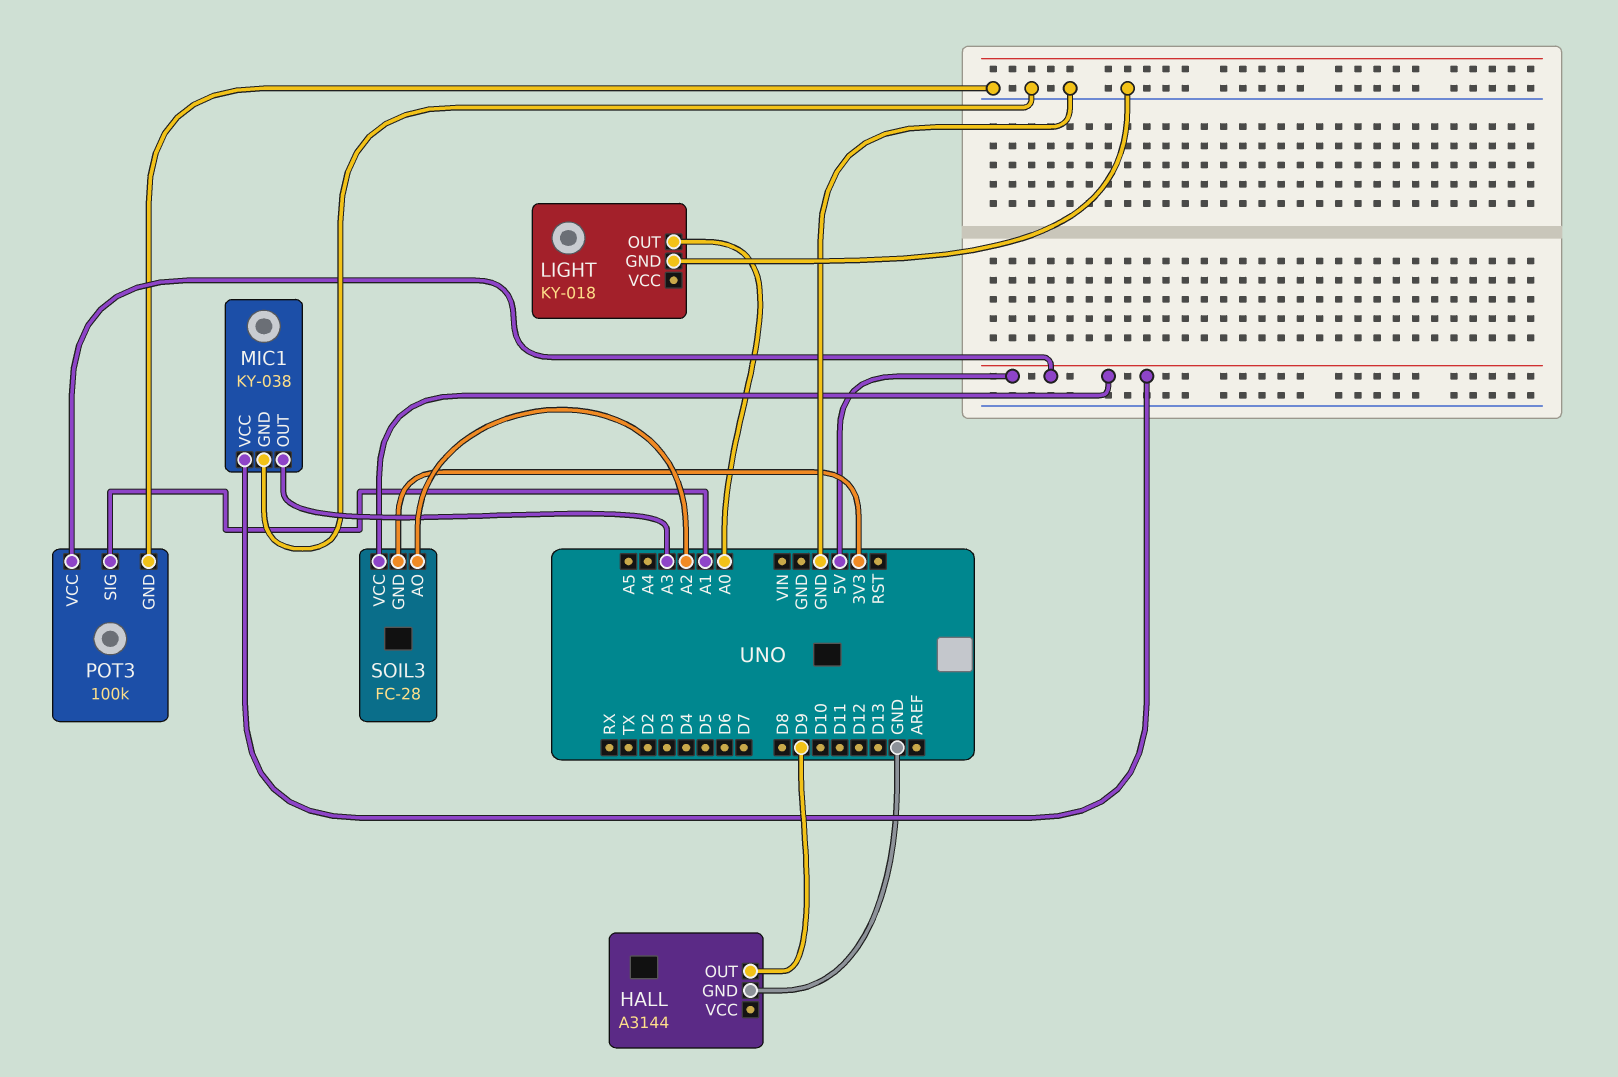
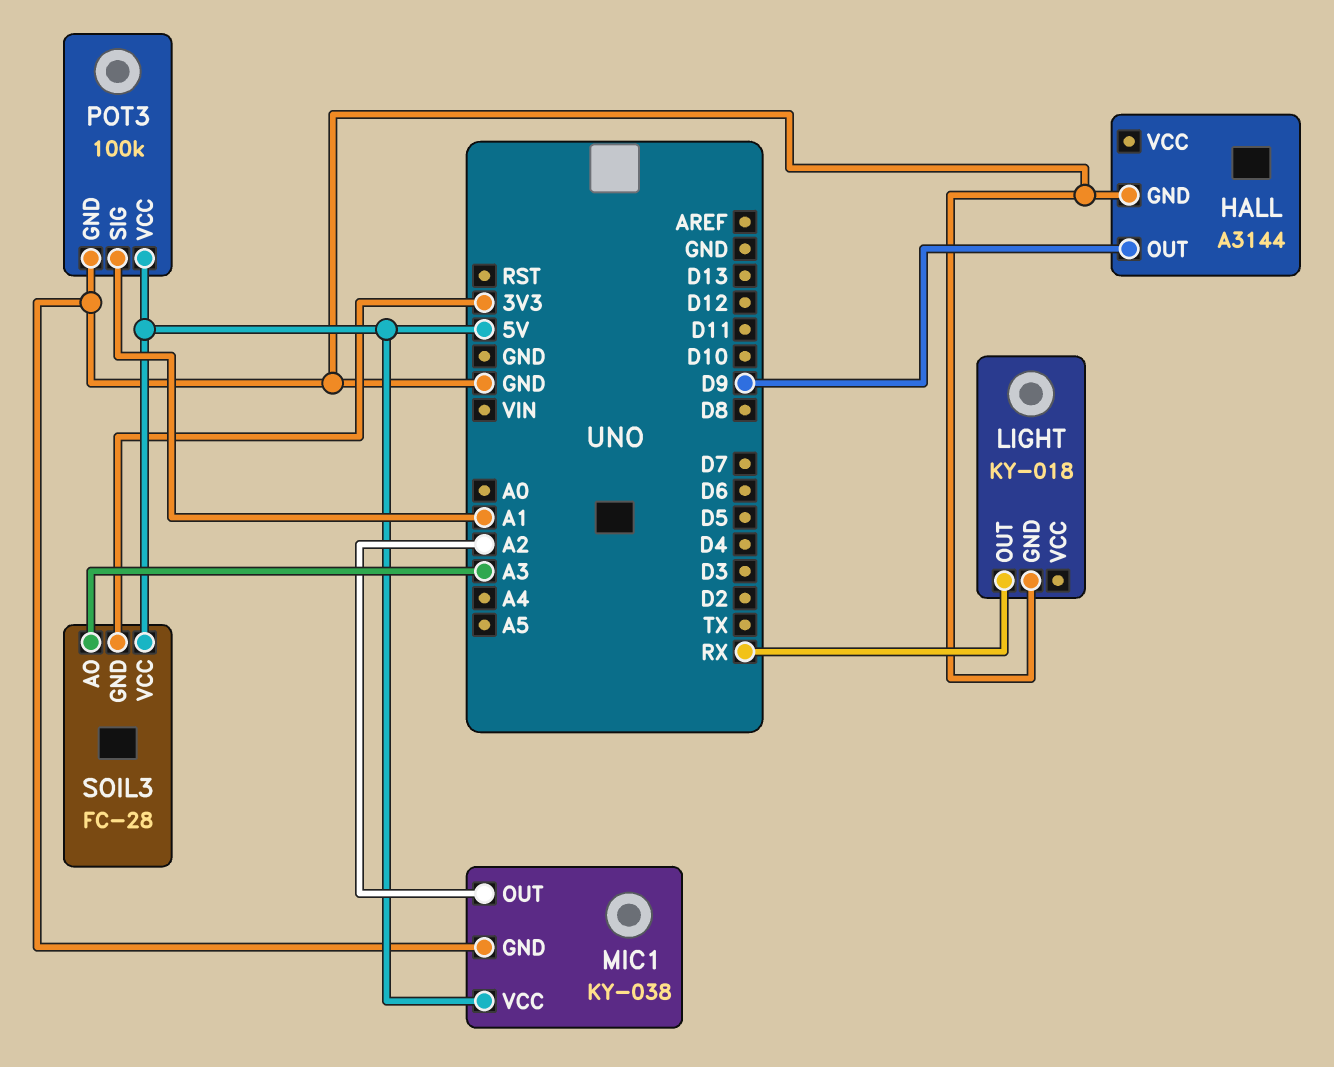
LIGHT pin OUT: A0 -> RX
MIC1 pin OUT: A3 -> A2
SOIL3 pin AO: A2 -> A3

